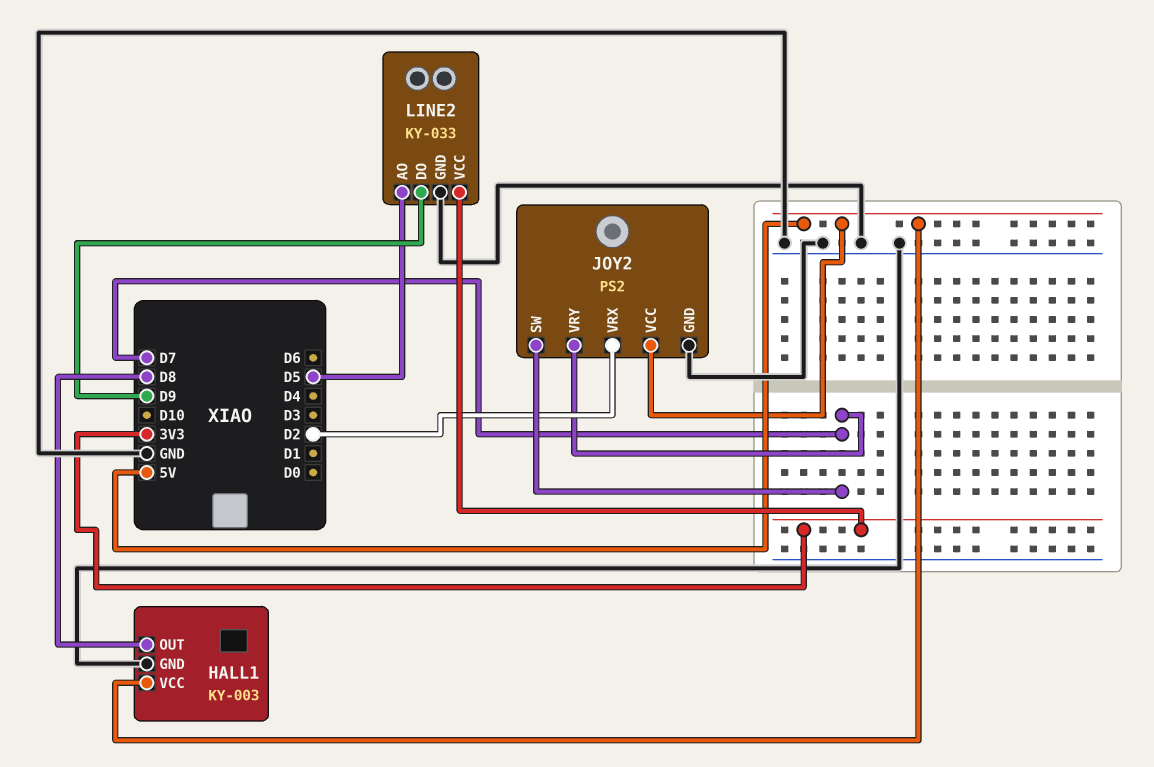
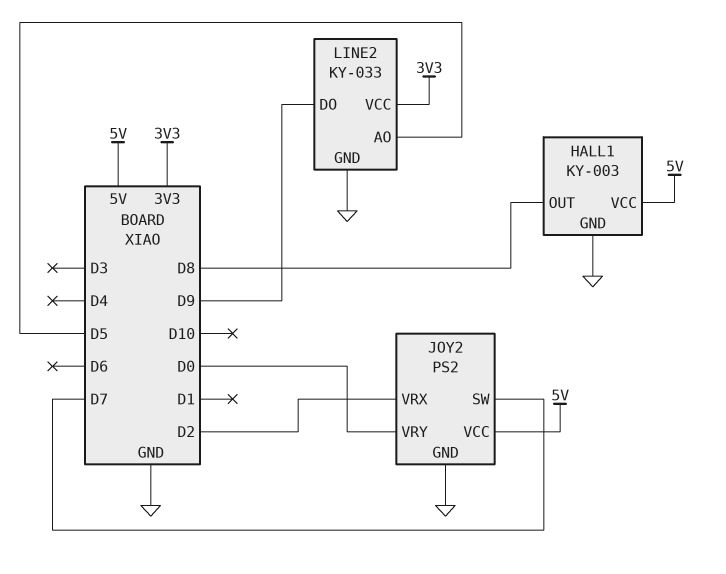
JOY2 pin VRY: D7 -> D0

